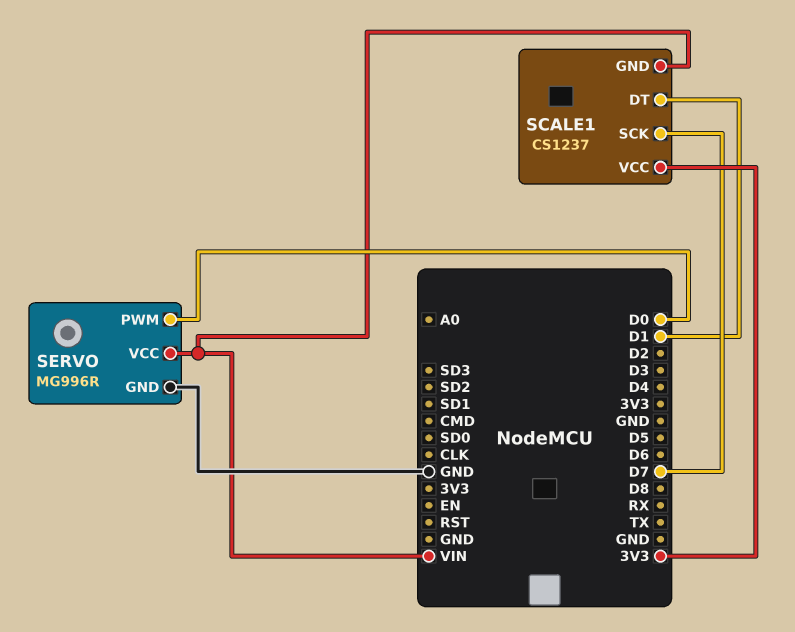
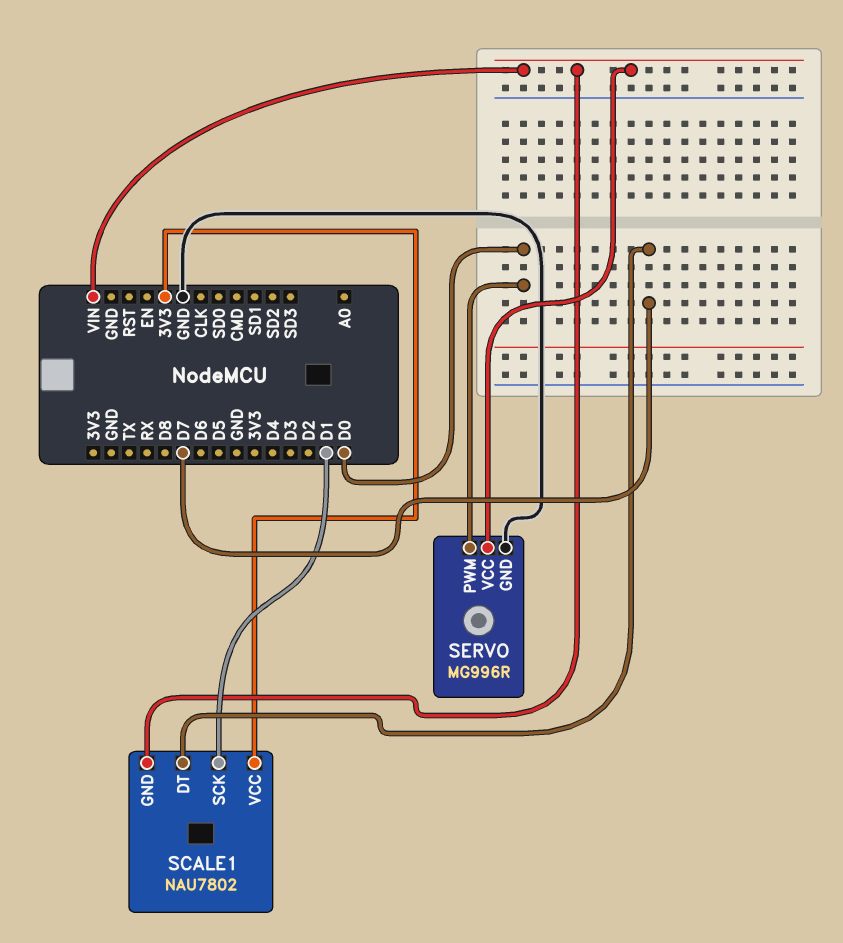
SCALE1: CS1237 -> NAU7802
SCALE1 pin DT: D1 -> D7
SCALE1 pin SCK: D7 -> D1

